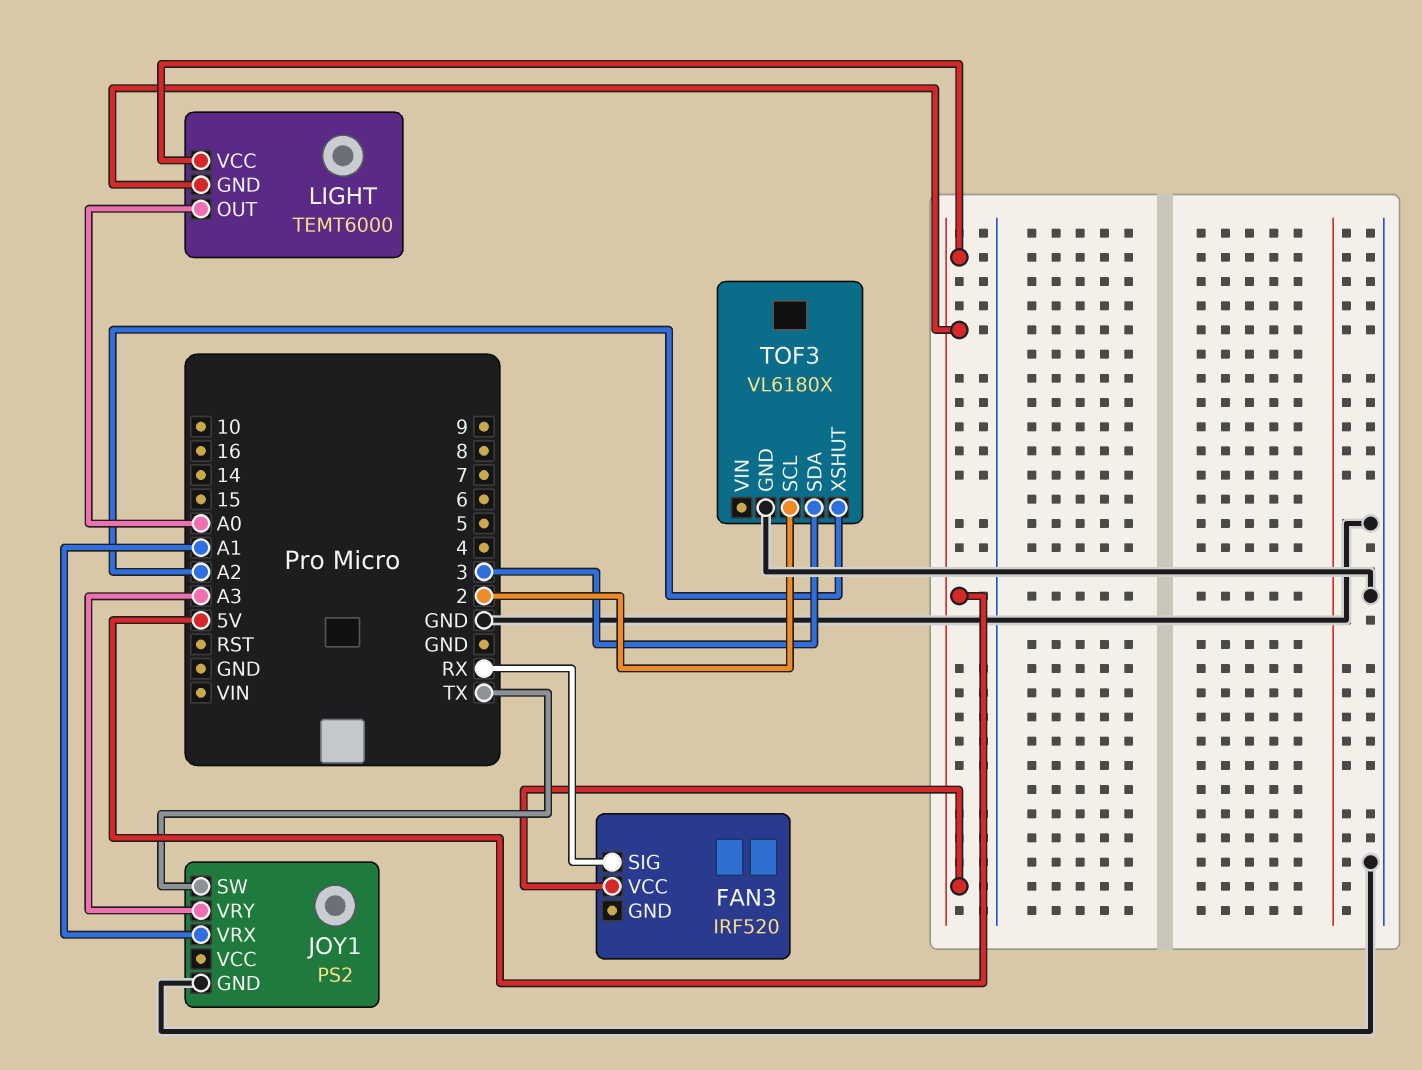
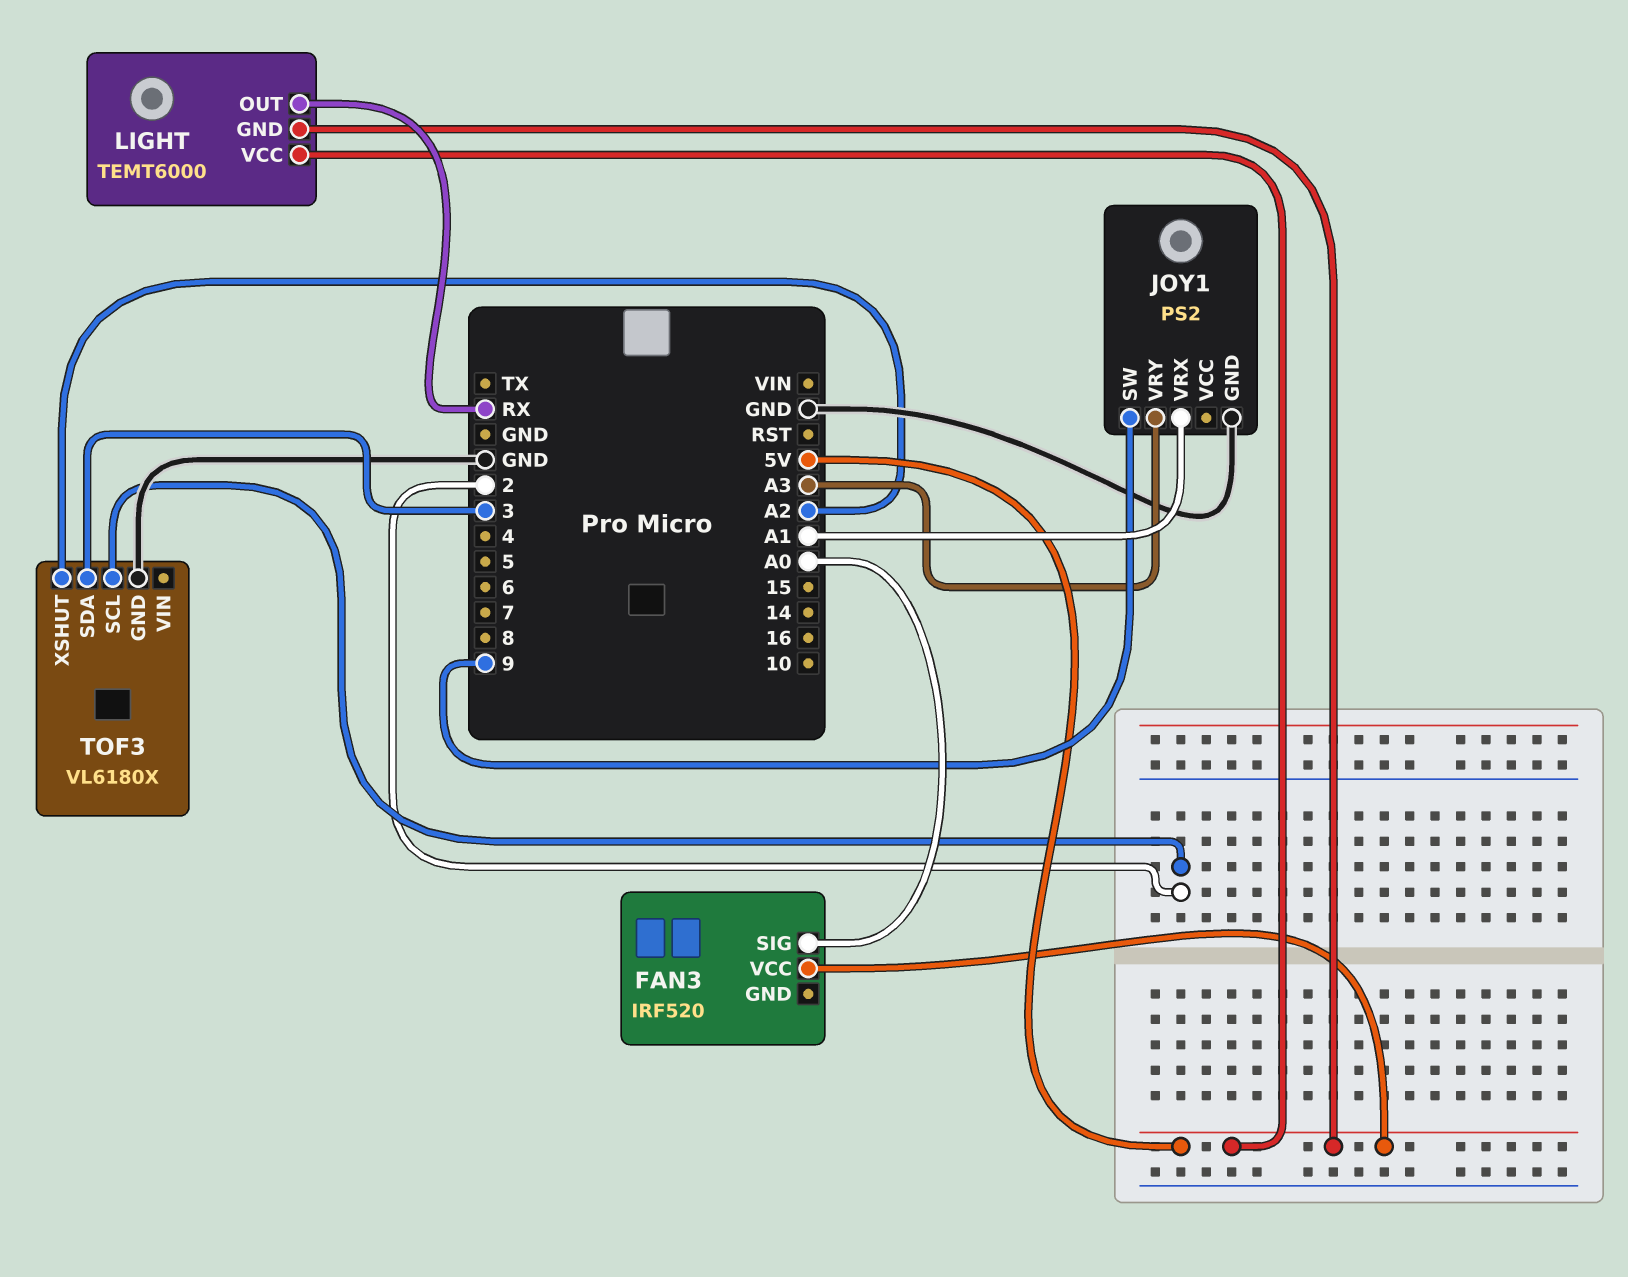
FAN3 pin SIG: RX -> A0
JOY1 pin SW: TX -> 9
LIGHT pin OUT: A0 -> RX

